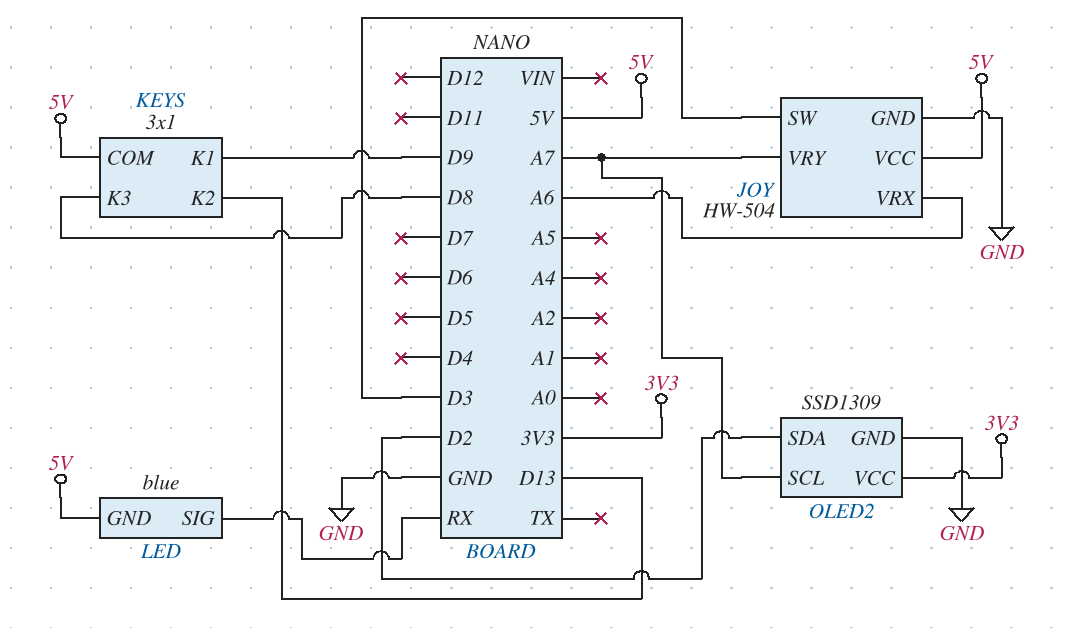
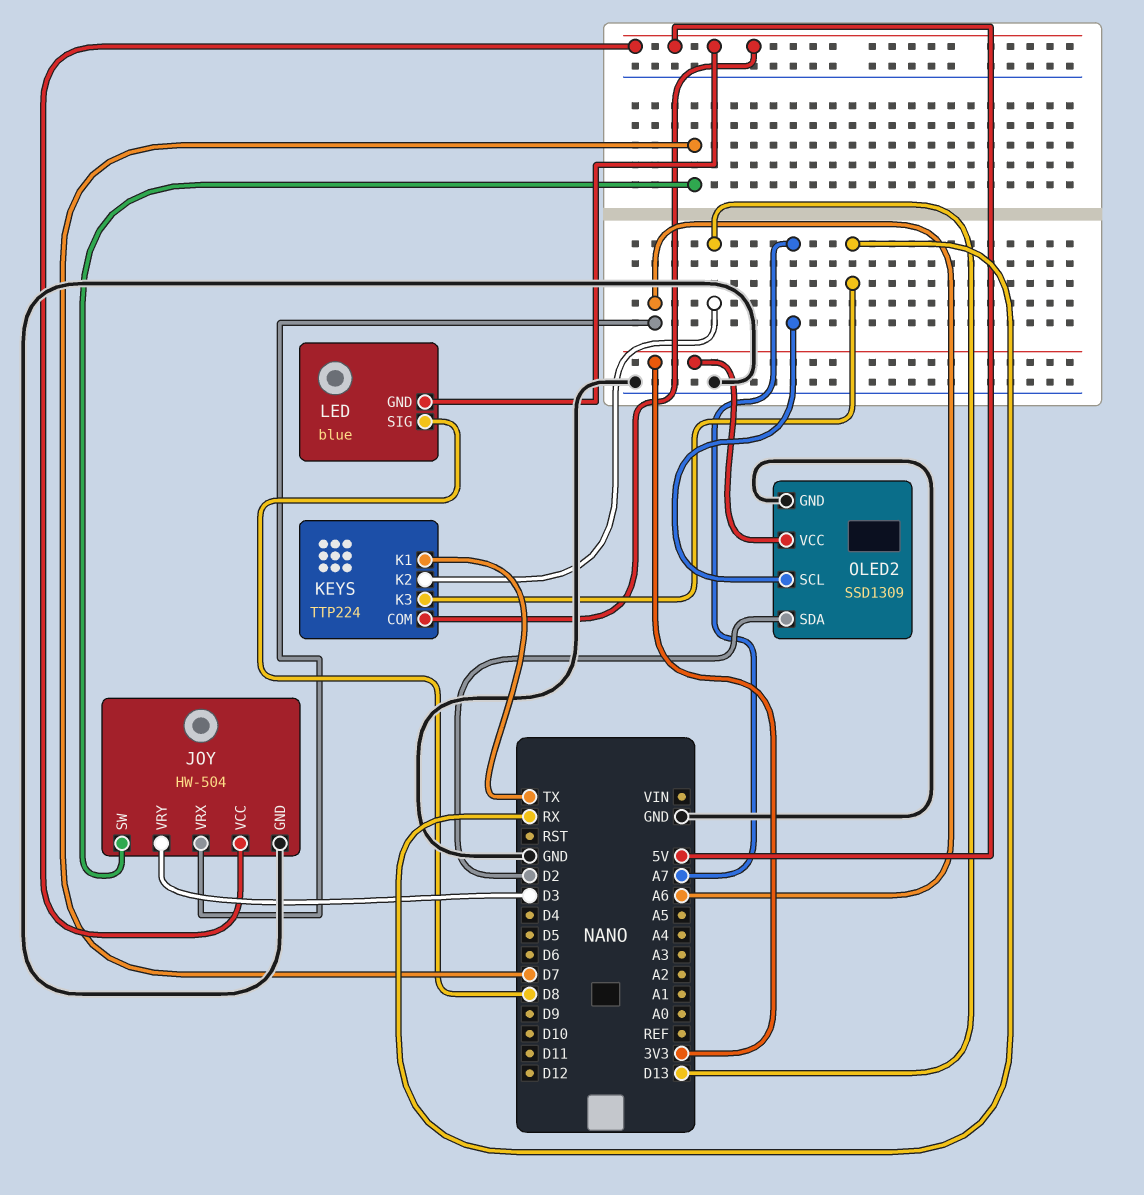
JOY pin SW: D3 -> D7
JOY pin VRY: A7 -> D3
KEYS: 3x1 -> TTP224
KEYS pin K1: D9 -> TX
KEYS pin K3: D8 -> RX
LED pin SIG: RX -> D8

